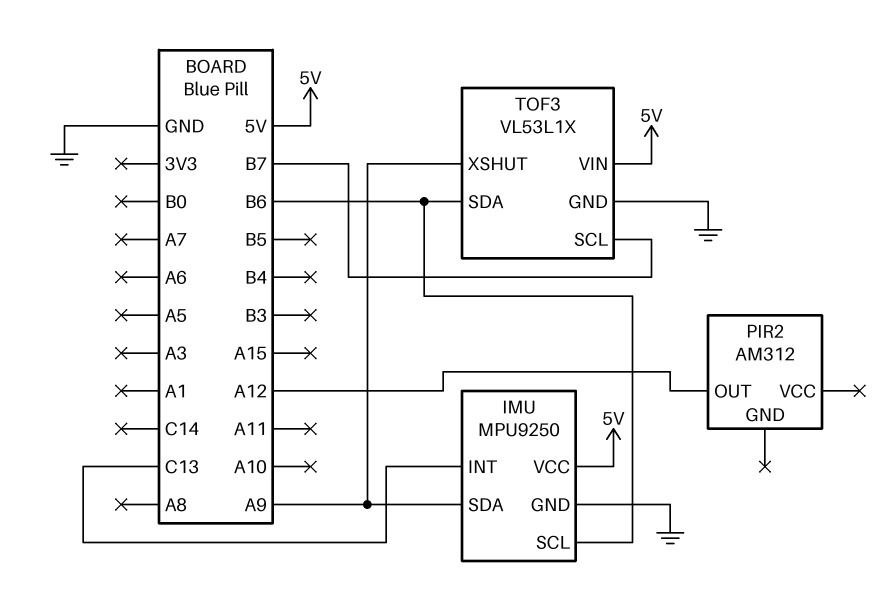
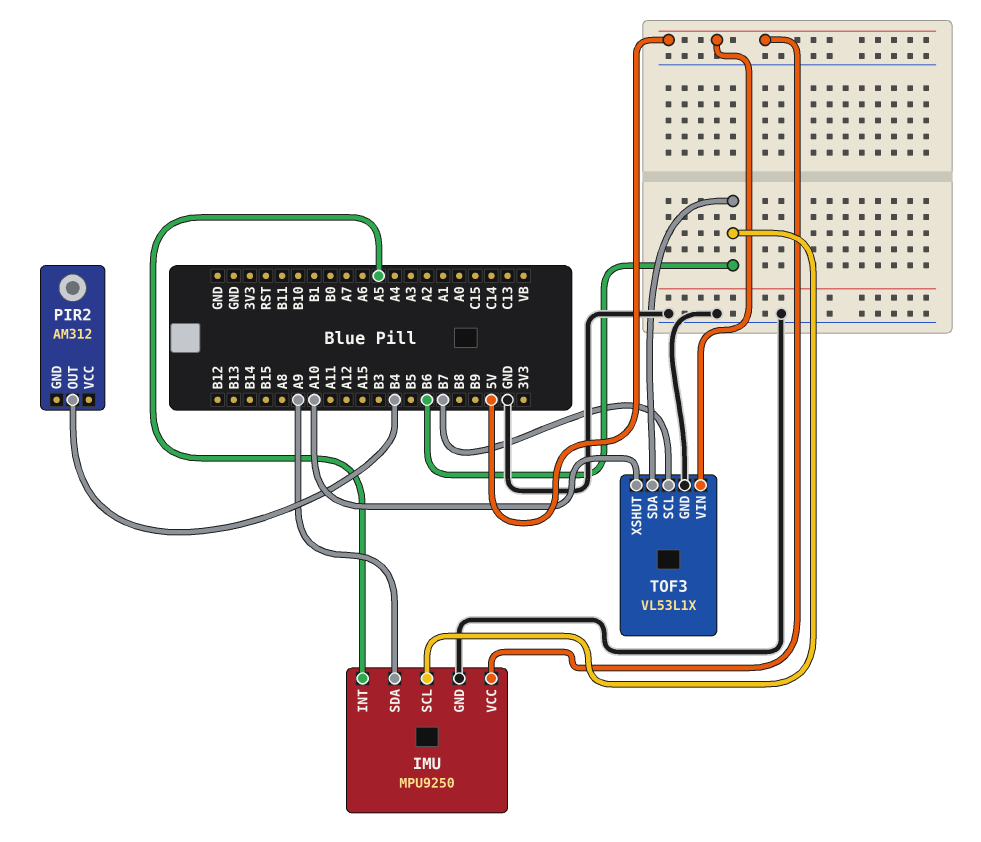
IMU pin INT: C13 -> A5
PIR2 pin OUT: A12 -> B4
TOF3 pin XSHUT: A9 -> A10

